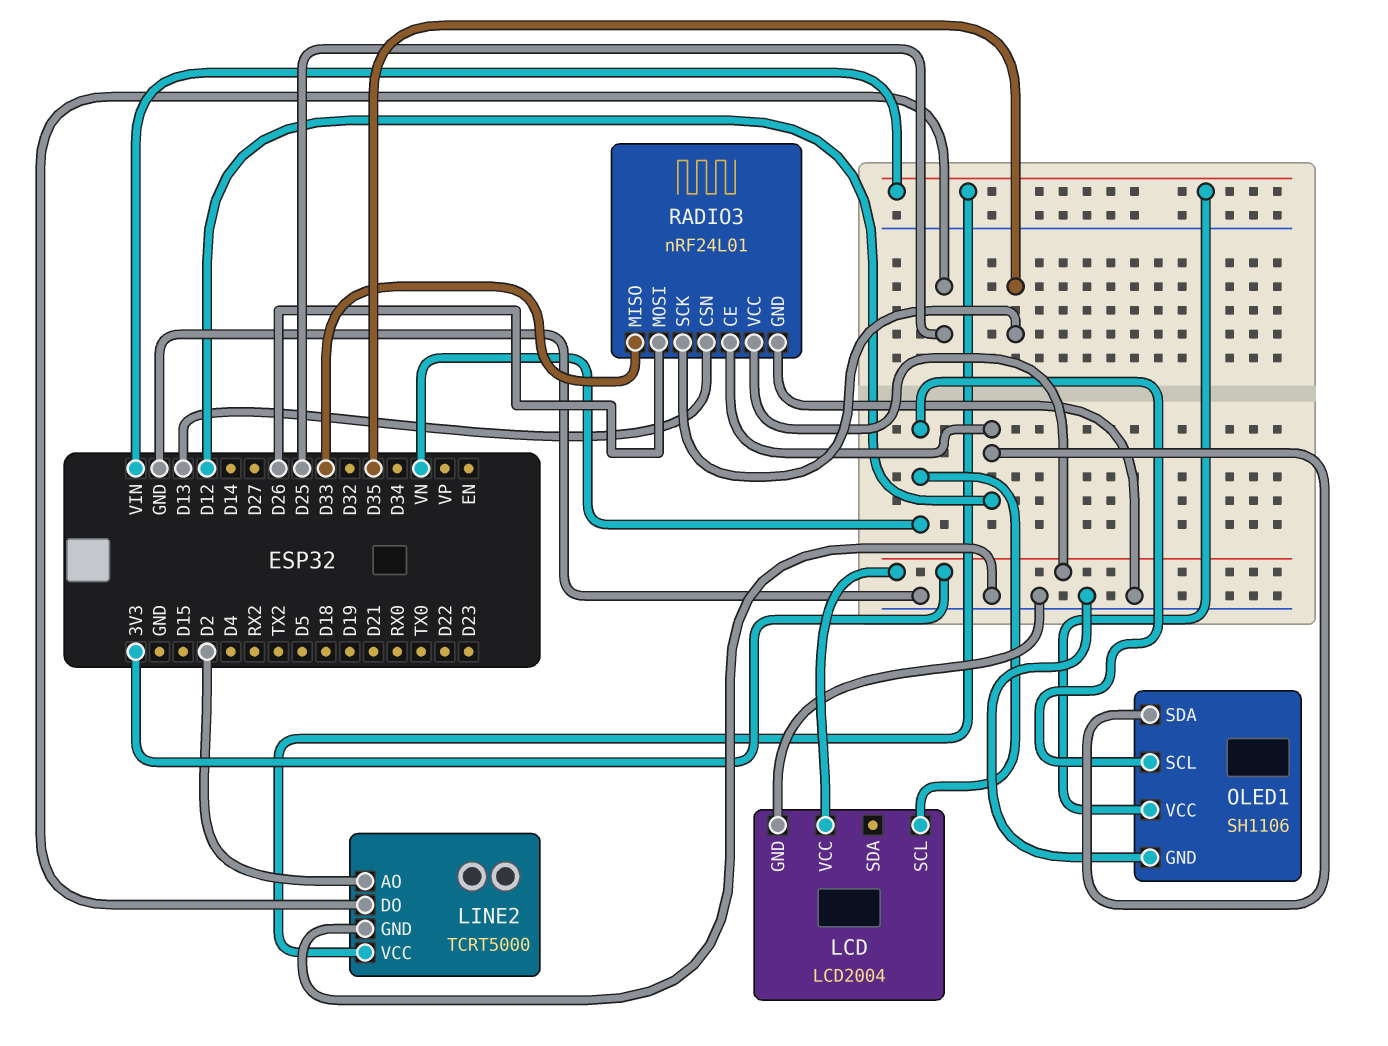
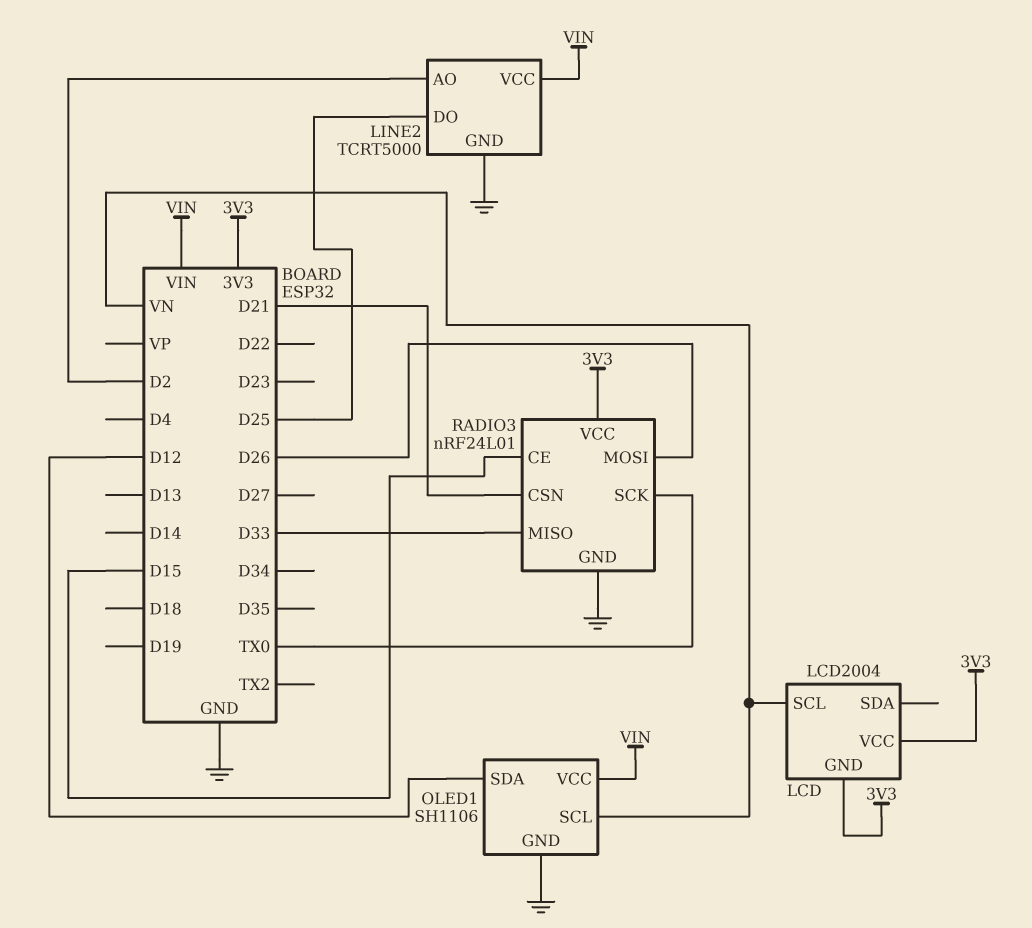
LCD pin GND: GND -> 3V3
RADIO3 pin CE: D12 -> D15
RADIO3 pin CSN: D13 -> D21
RADIO3 pin SCK: D35 -> TX0

